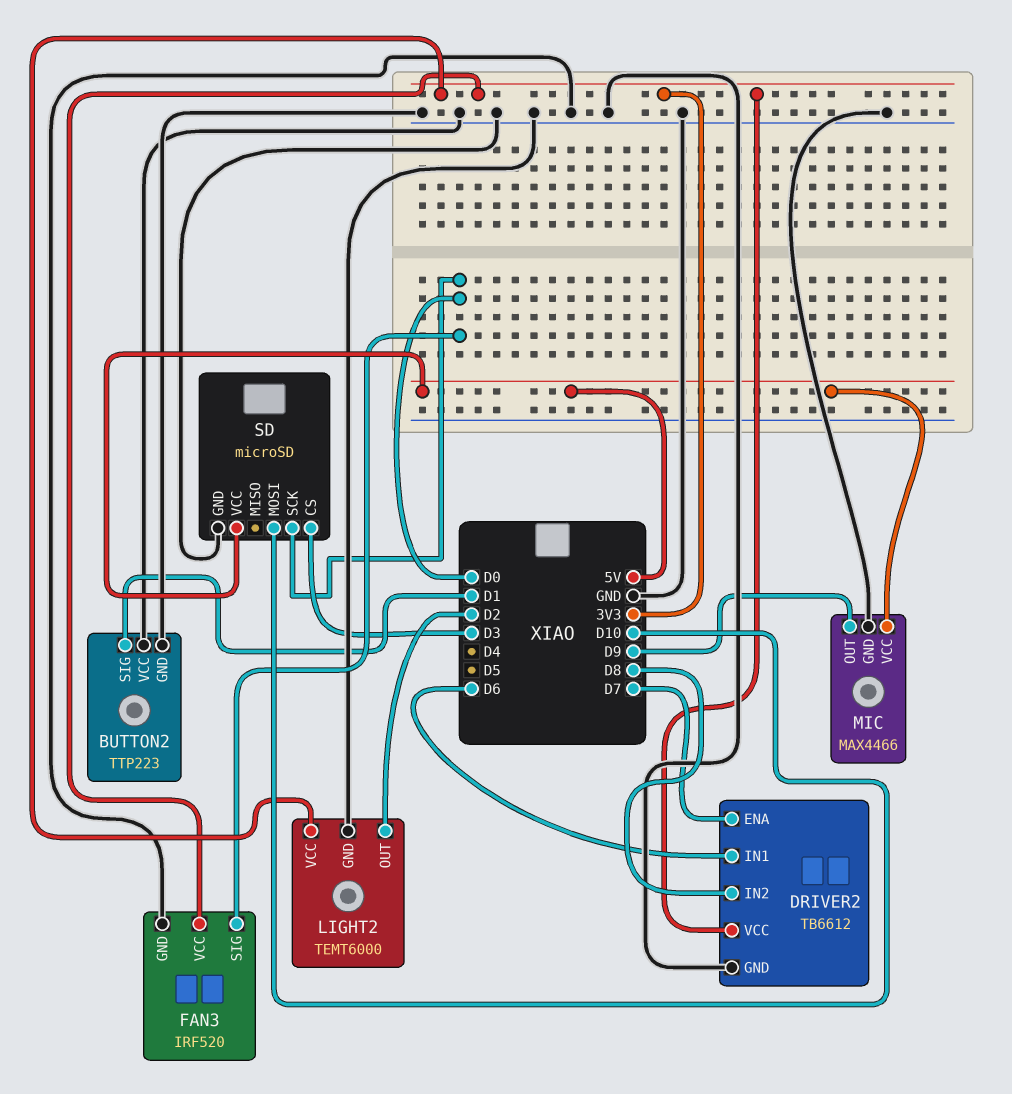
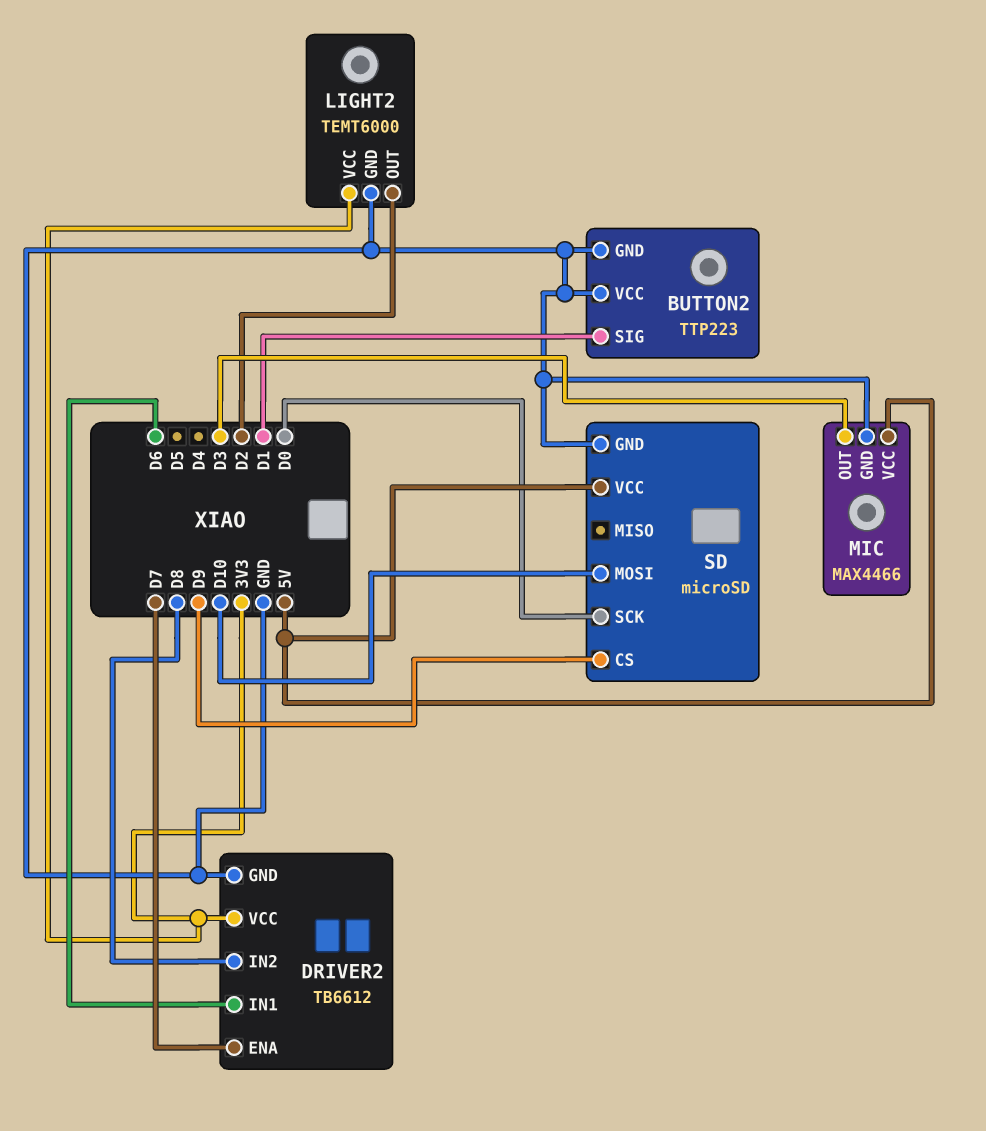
FAN3: IRF520 -> none
FAN3 pin GND: GND -> none
FAN3 pin SIG: D0 -> none
FAN3 pin VCC: 3V3 -> none
MIC pin OUT: D9 -> D3
SD pin CS: D3 -> D9

